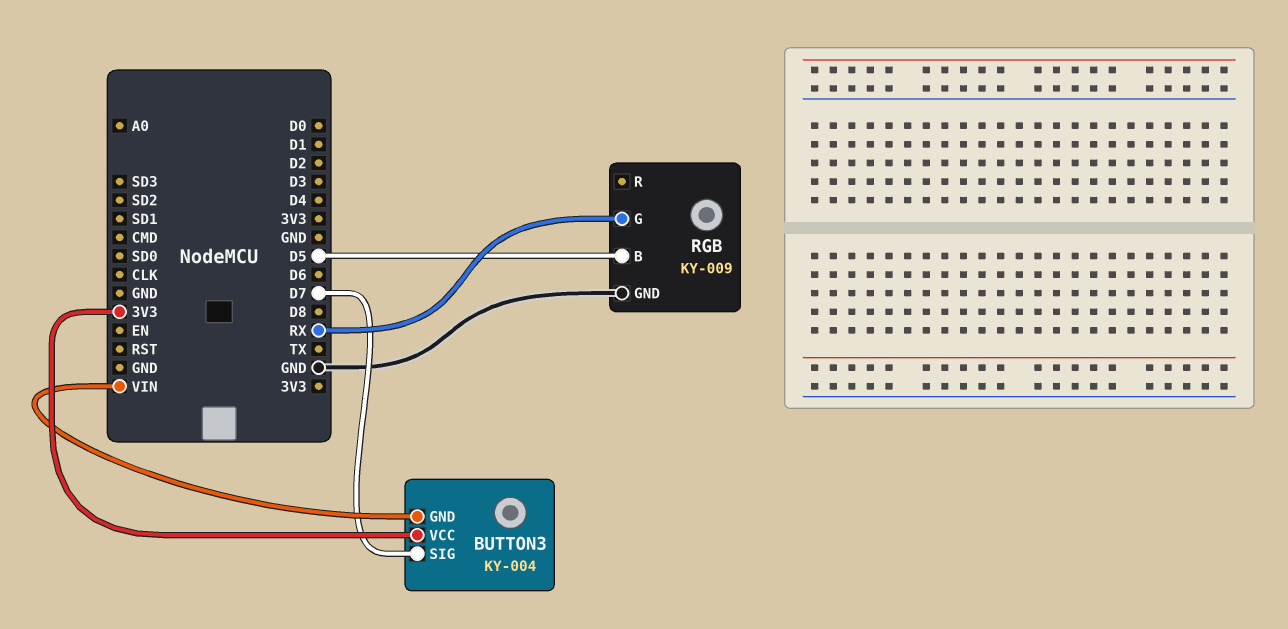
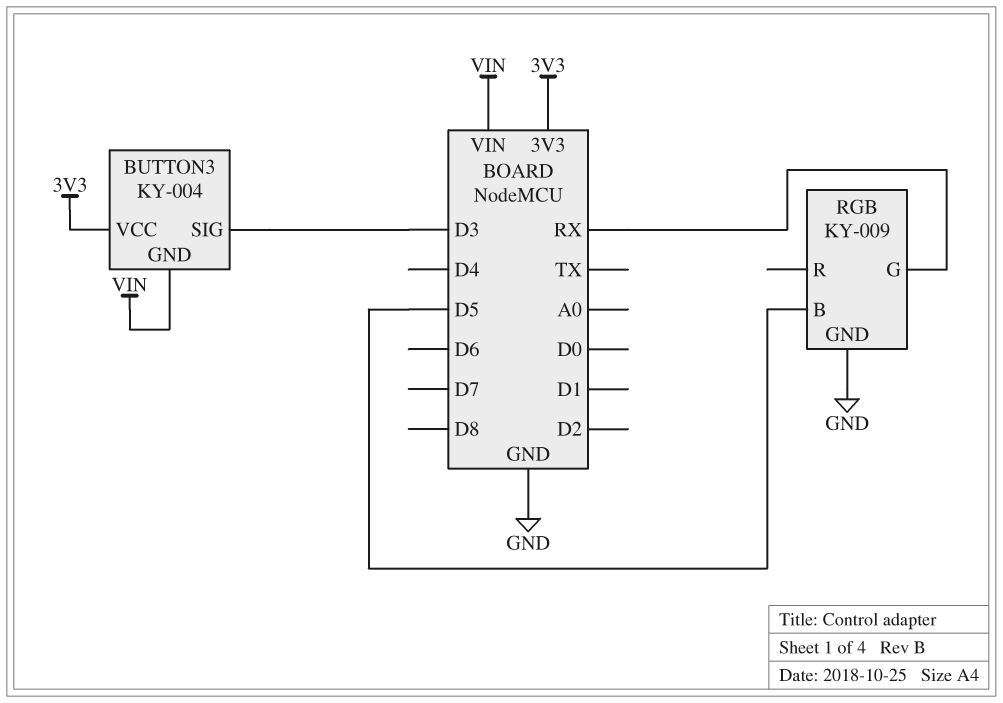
BUTTON3 pin SIG: D7 -> D3

